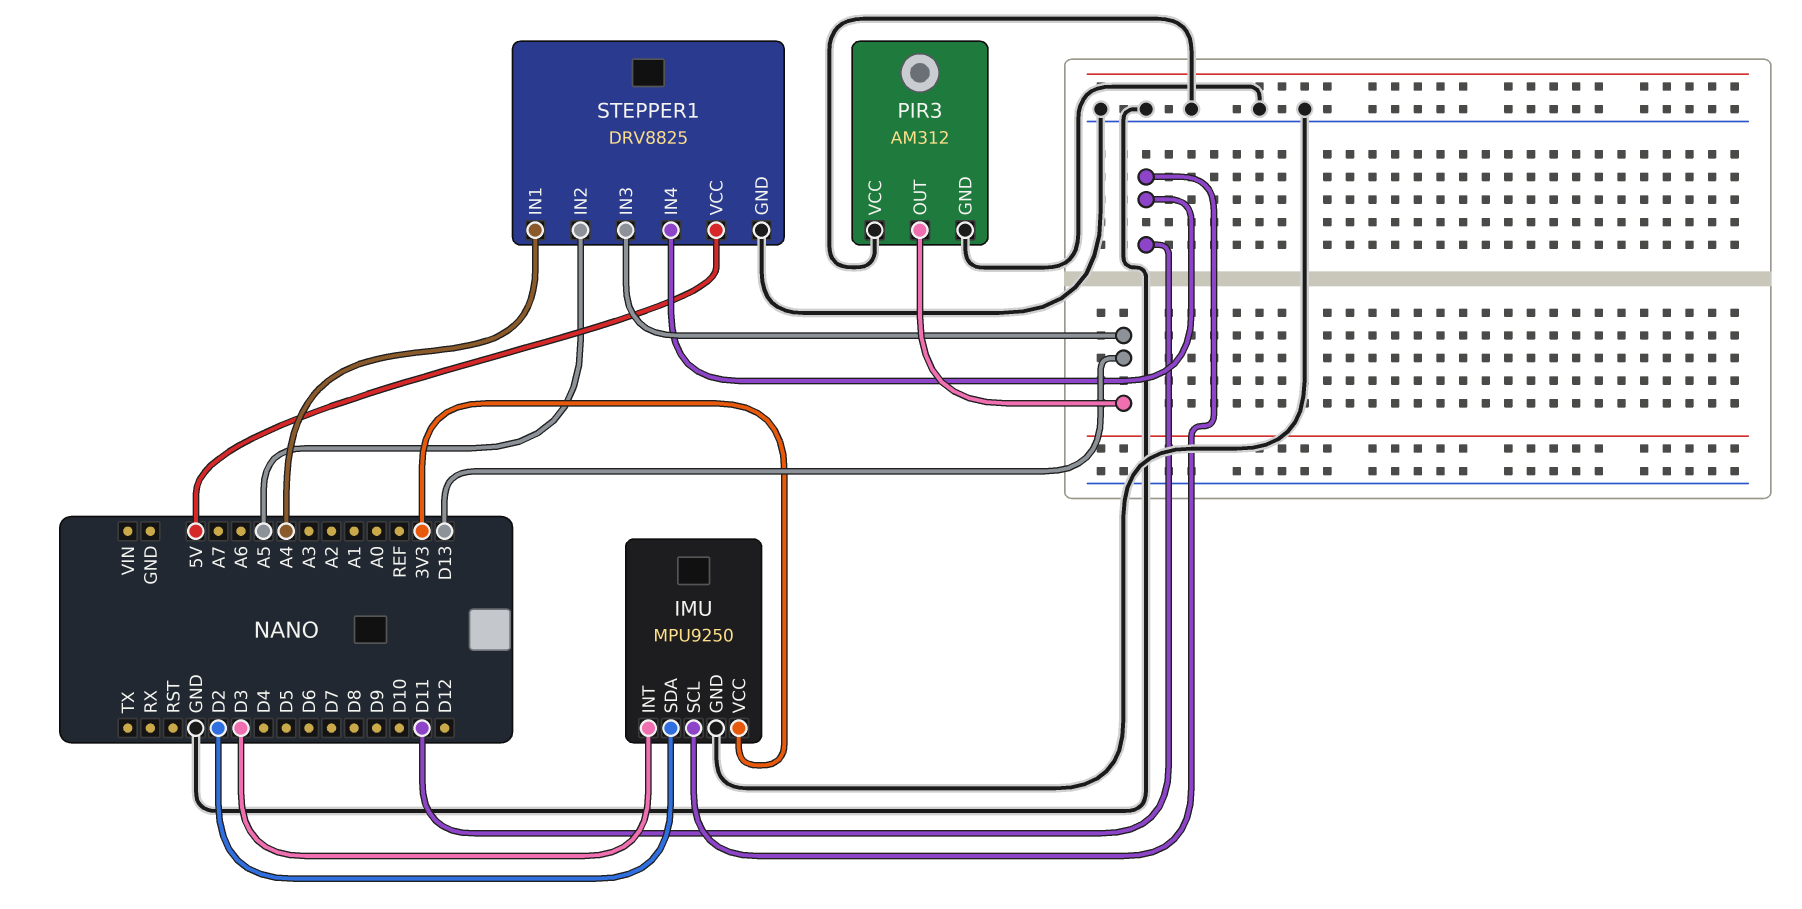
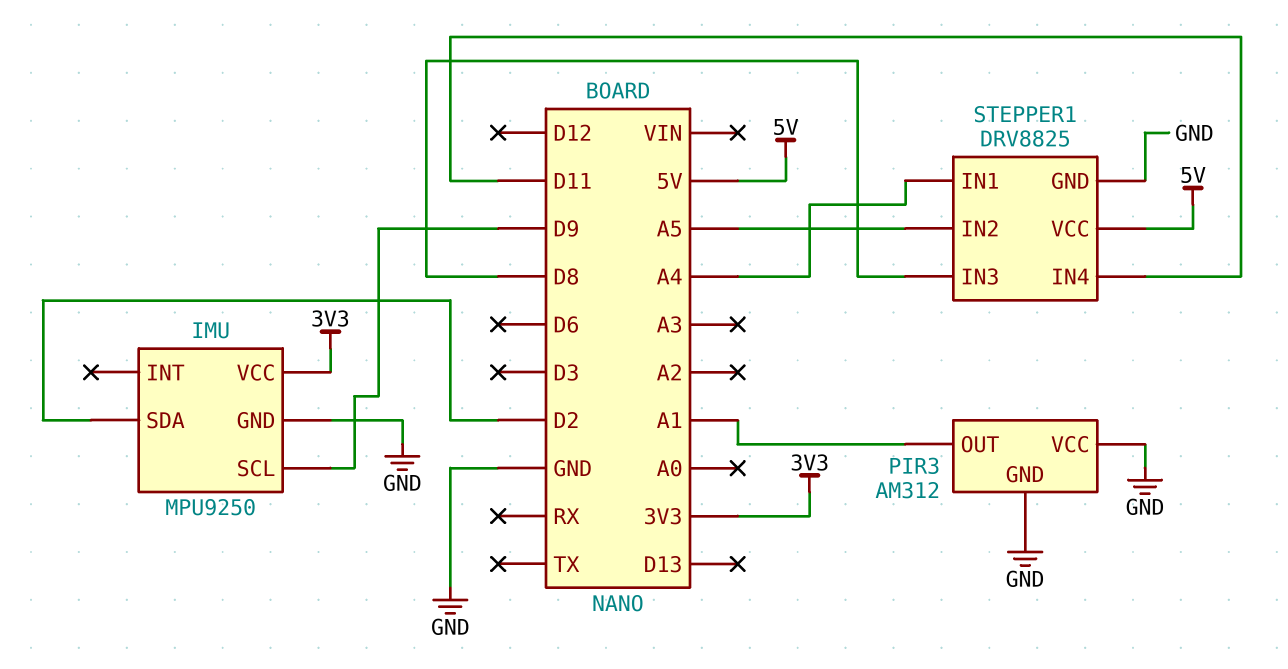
IMU pin INT: D3 -> none
IMU pin SCL: D11 -> D9
PIR3 pin OUT: D13 -> A1
STEPPER1 pin IN3: D13 -> D8

